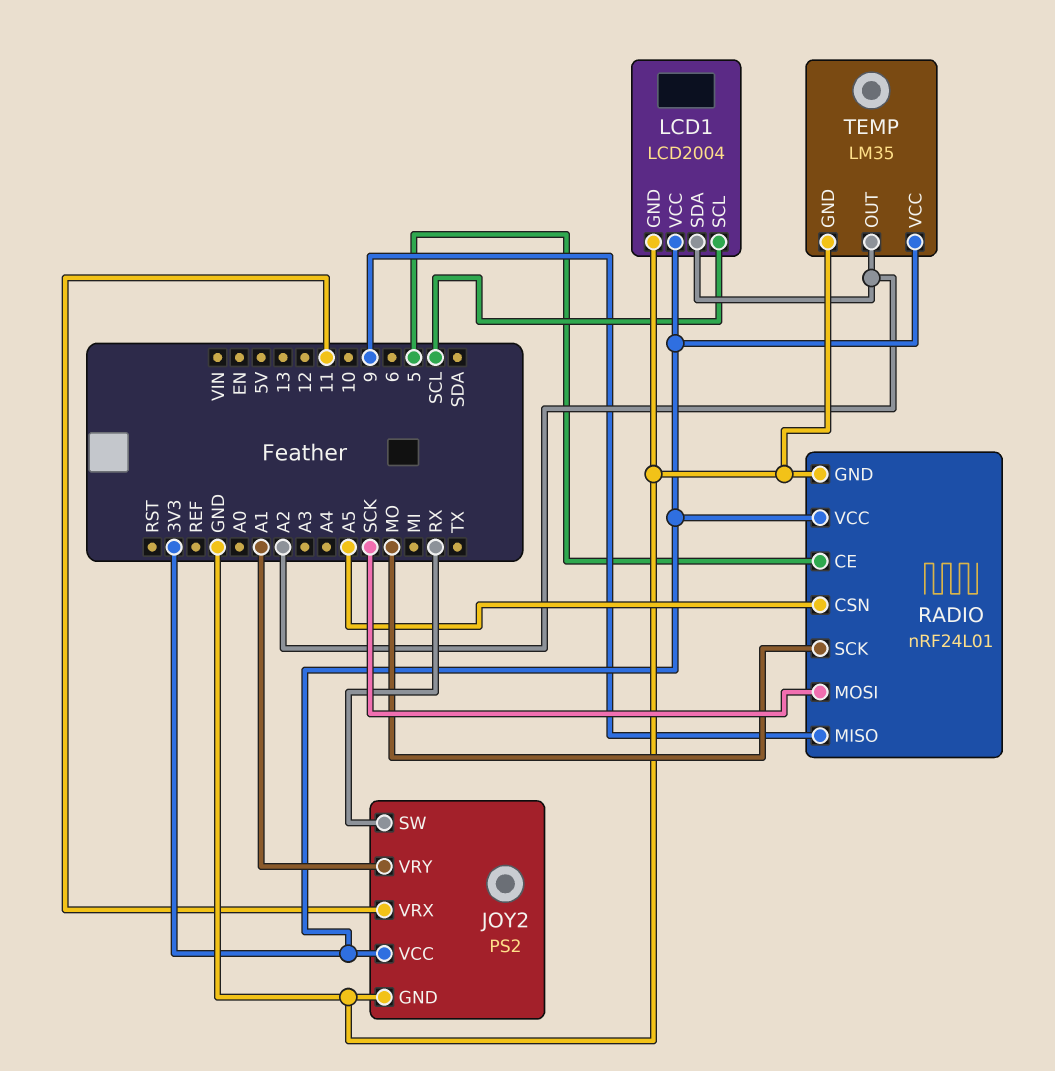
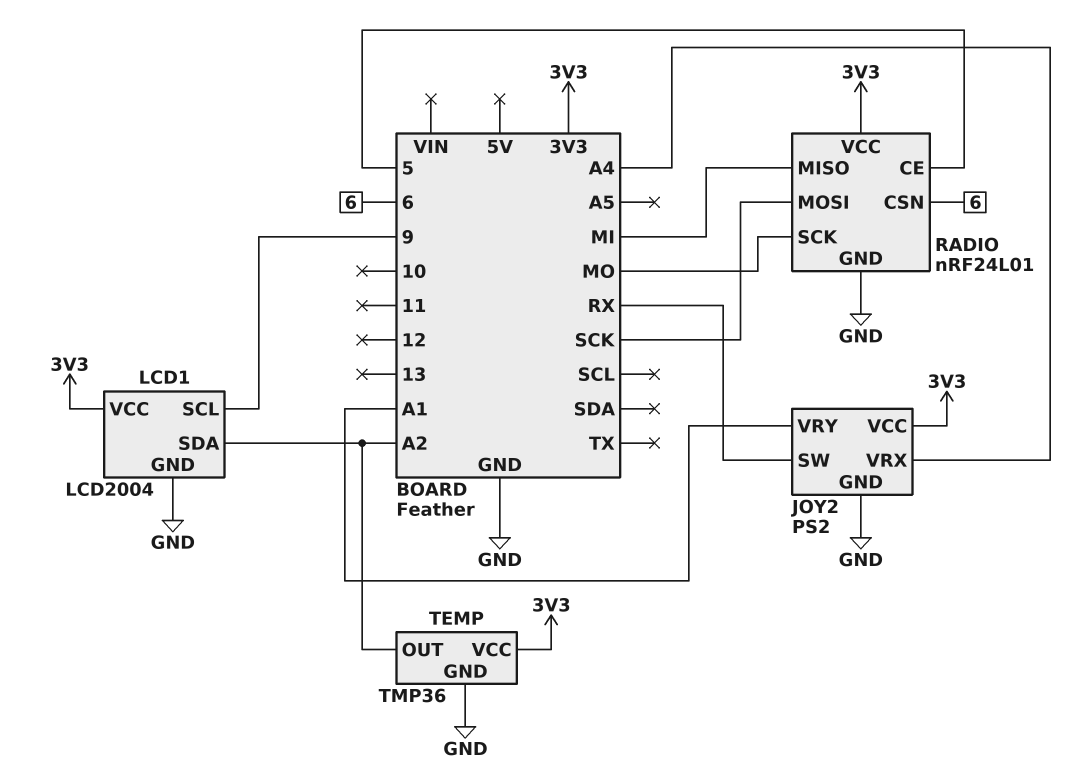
JOY2 pin VRX: 11 -> A4
LCD1 pin SCL: SCL -> 9
RADIO pin CSN: A5 -> 6
RADIO pin MISO: 9 -> MI
TEMP: LM35 -> TMP36

